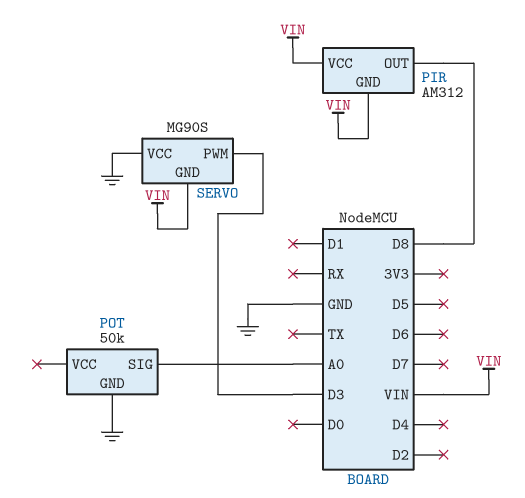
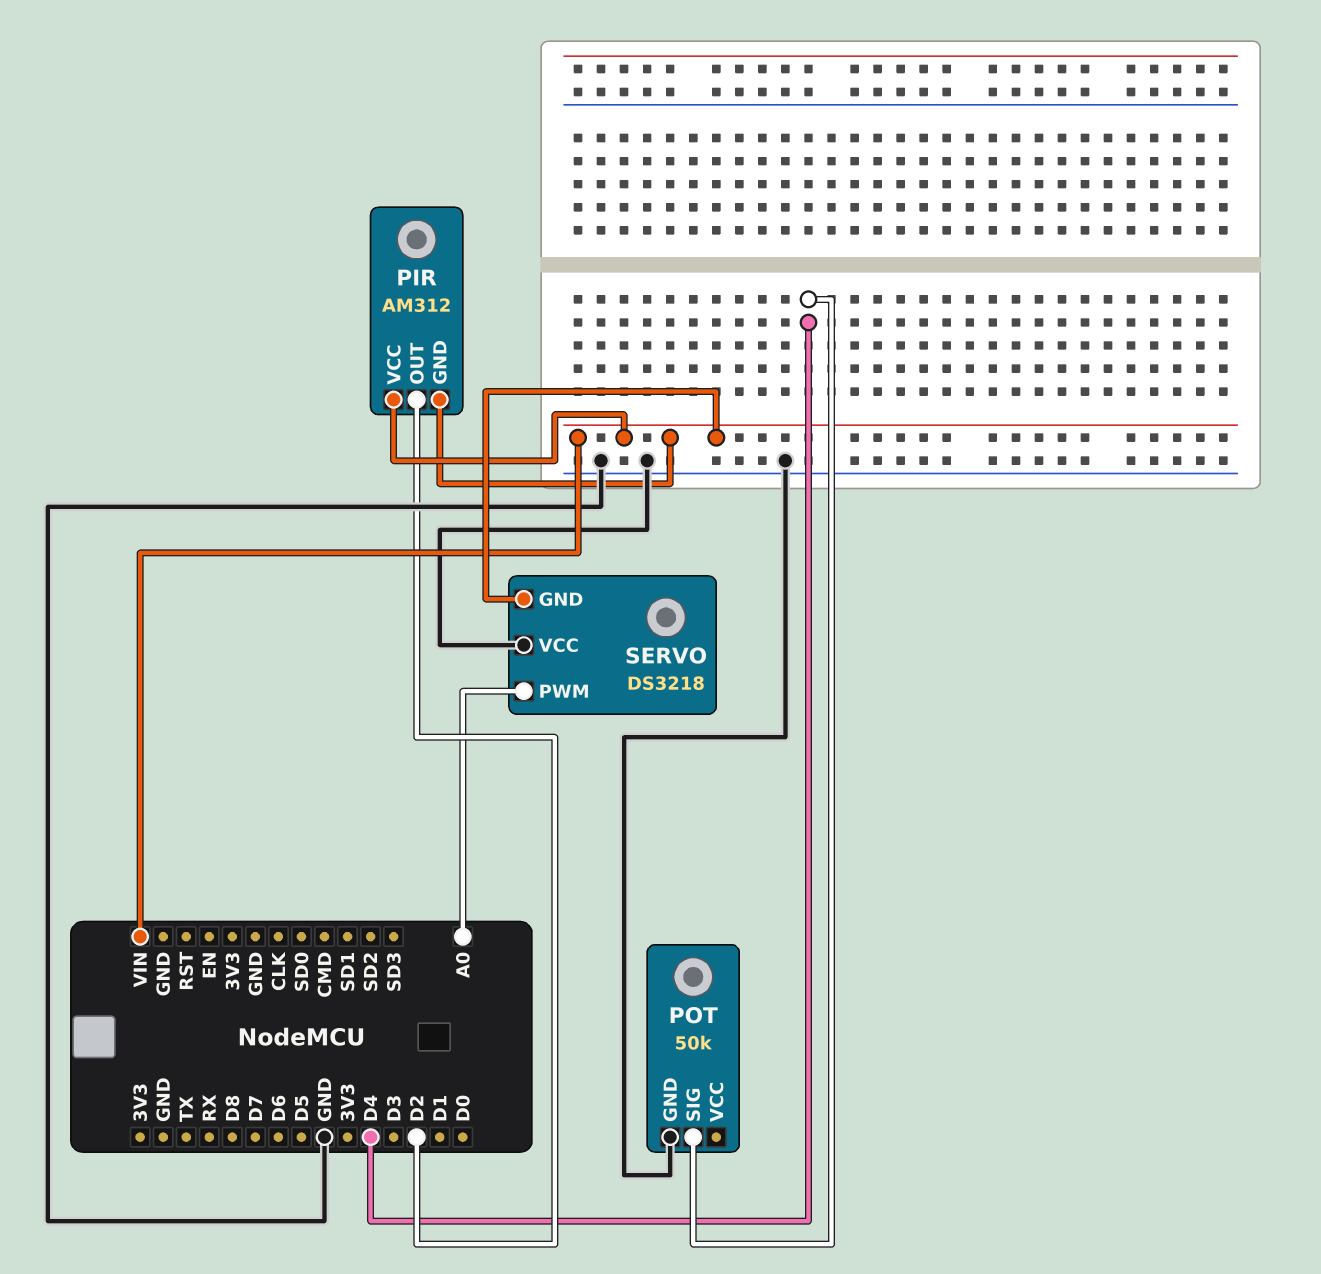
PIR pin OUT: D8 -> D2
POT pin SIG: A0 -> D4
SERVO: MG90S -> DS3218
SERVO pin PWM: D3 -> A0

